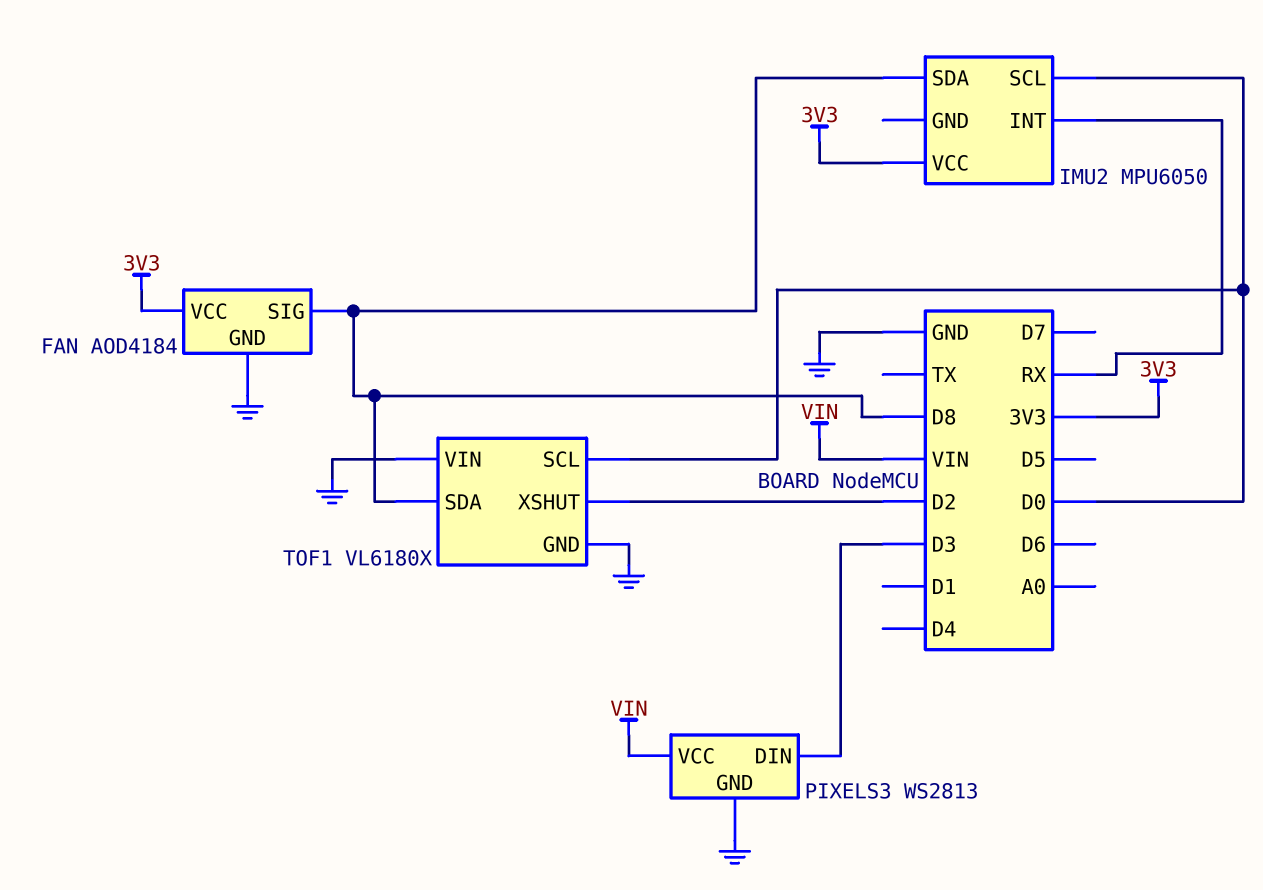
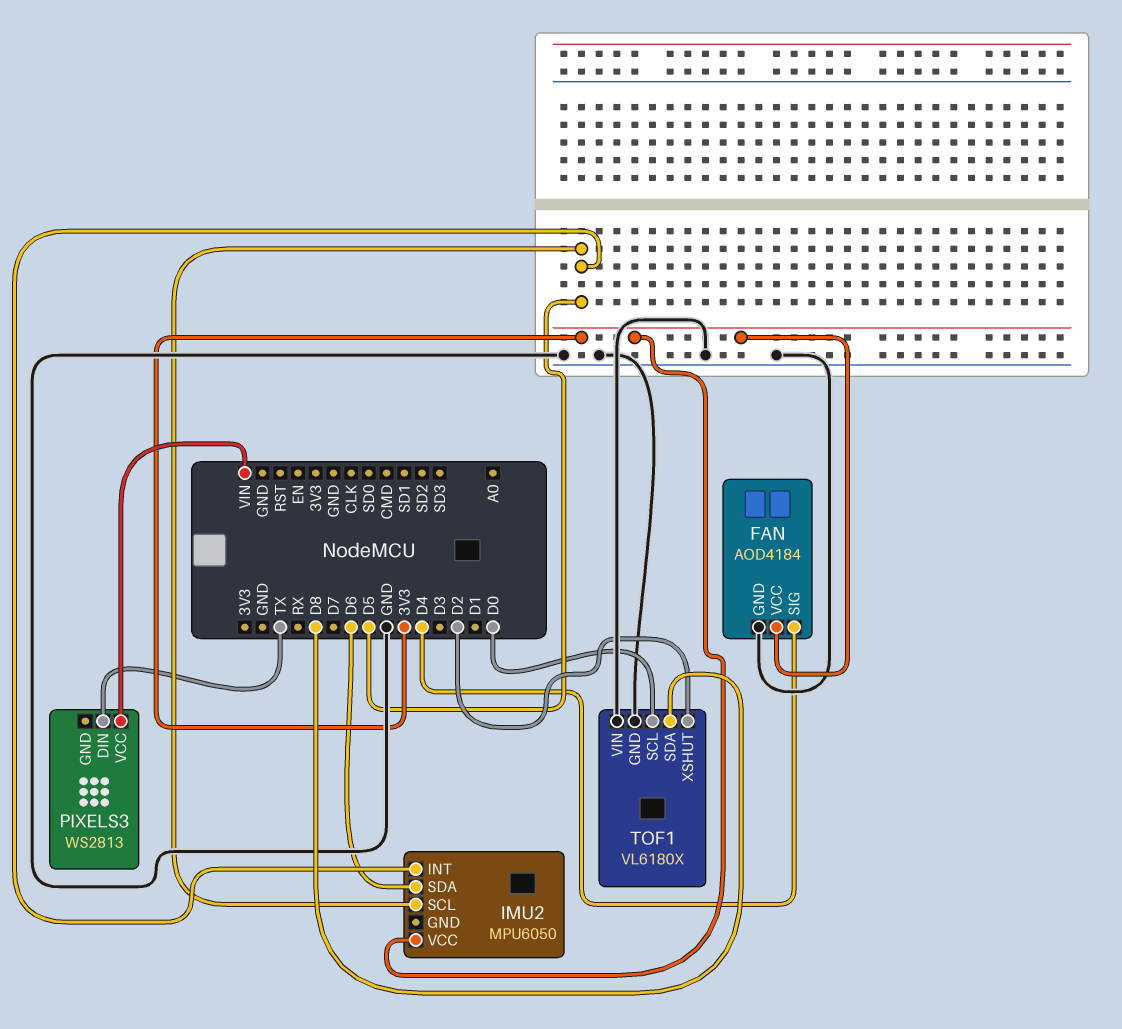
FAN pin SIG: D8 -> D4
IMU2 pin INT: RX -> D5
IMU2 pin SCL: D0 -> D5
IMU2 pin SDA: D8 -> D6
PIXELS3 pin DIN: D3 -> TX
PIXELS3 pin GND: GND -> none

